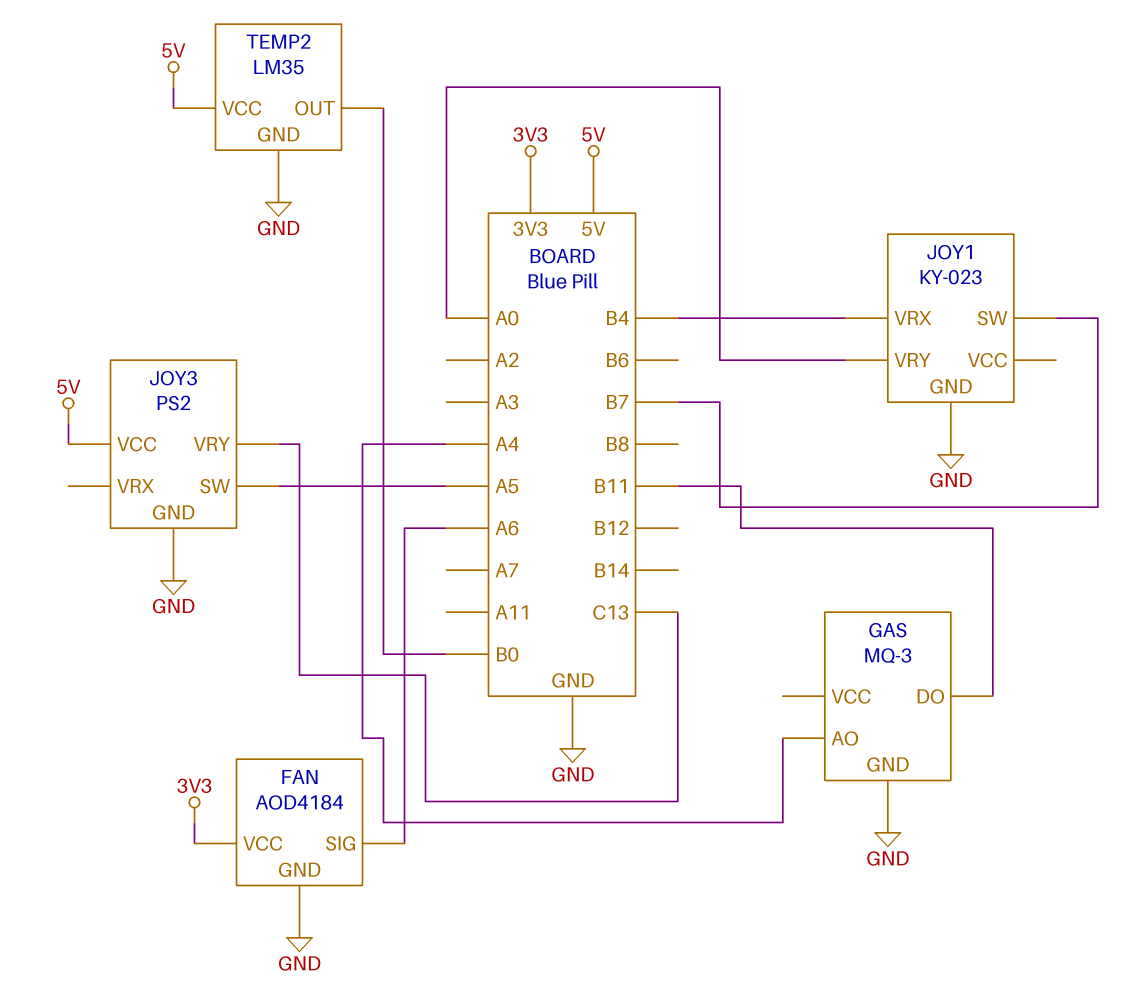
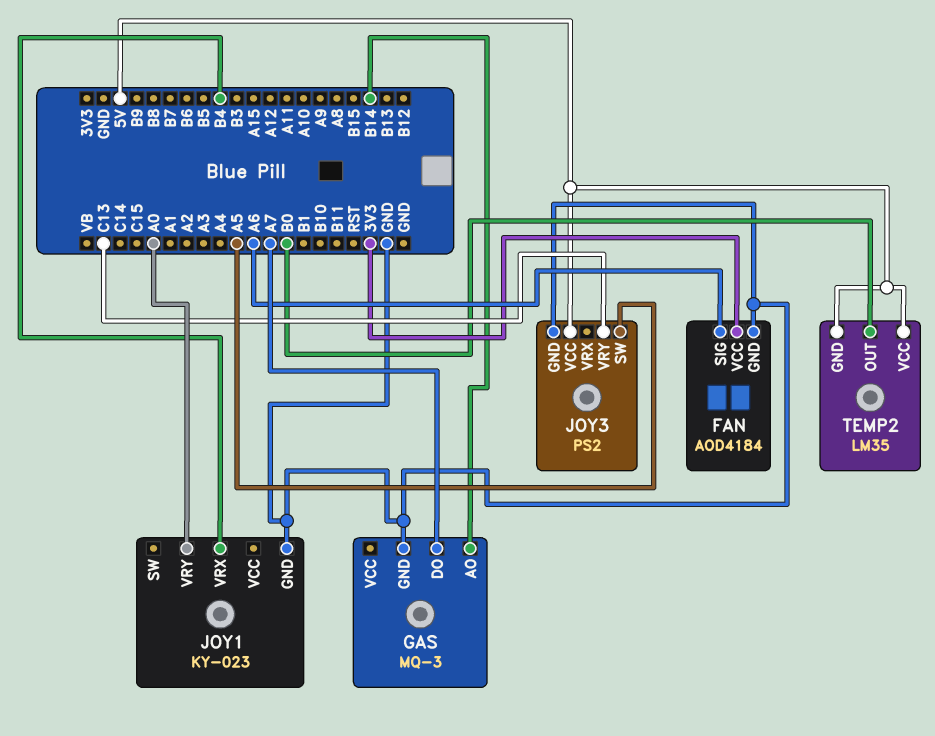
GAS pin AO: A4 -> B14
GAS pin DO: B11 -> A7
JOY1 pin SW: B7 -> none
TEMP2 pin GND: GND -> 5V

